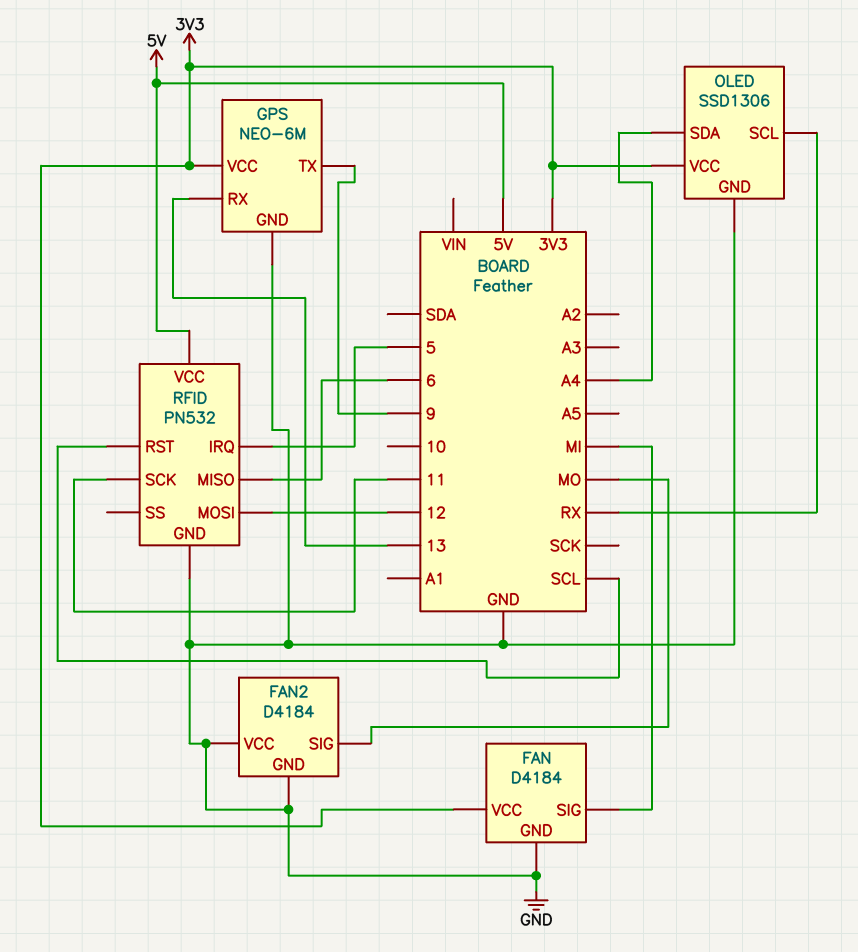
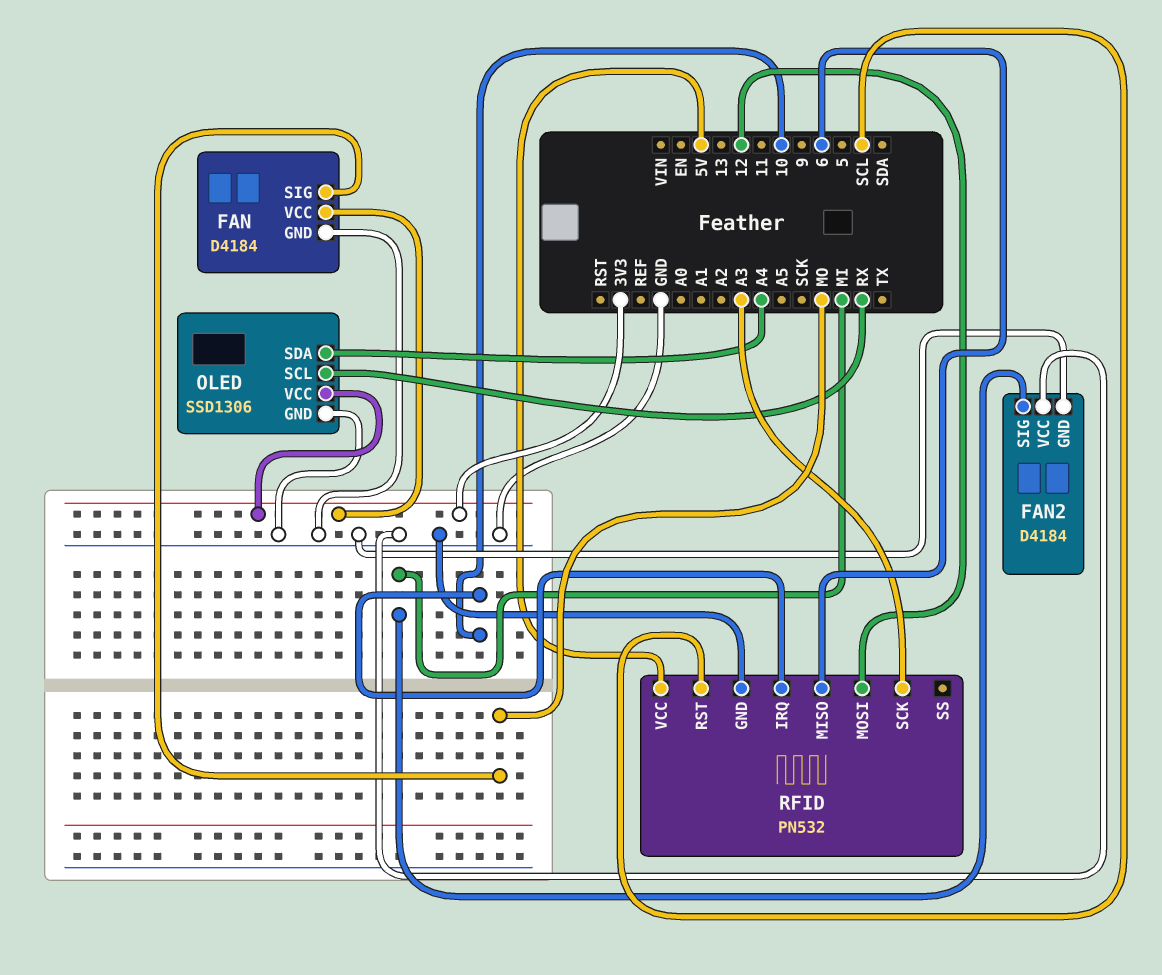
FAN pin SIG: MI -> MO
FAN2 pin SIG: MO -> MI
GPS: NEO-6M -> none
GPS pin GND: GND -> none
GPS pin RX: 13 -> none
GPS pin TX: 9 -> none
GPS pin VCC: 3V3 -> none
RFID pin IRQ: 5 -> 10
RFID pin SCK: 11 -> A3

